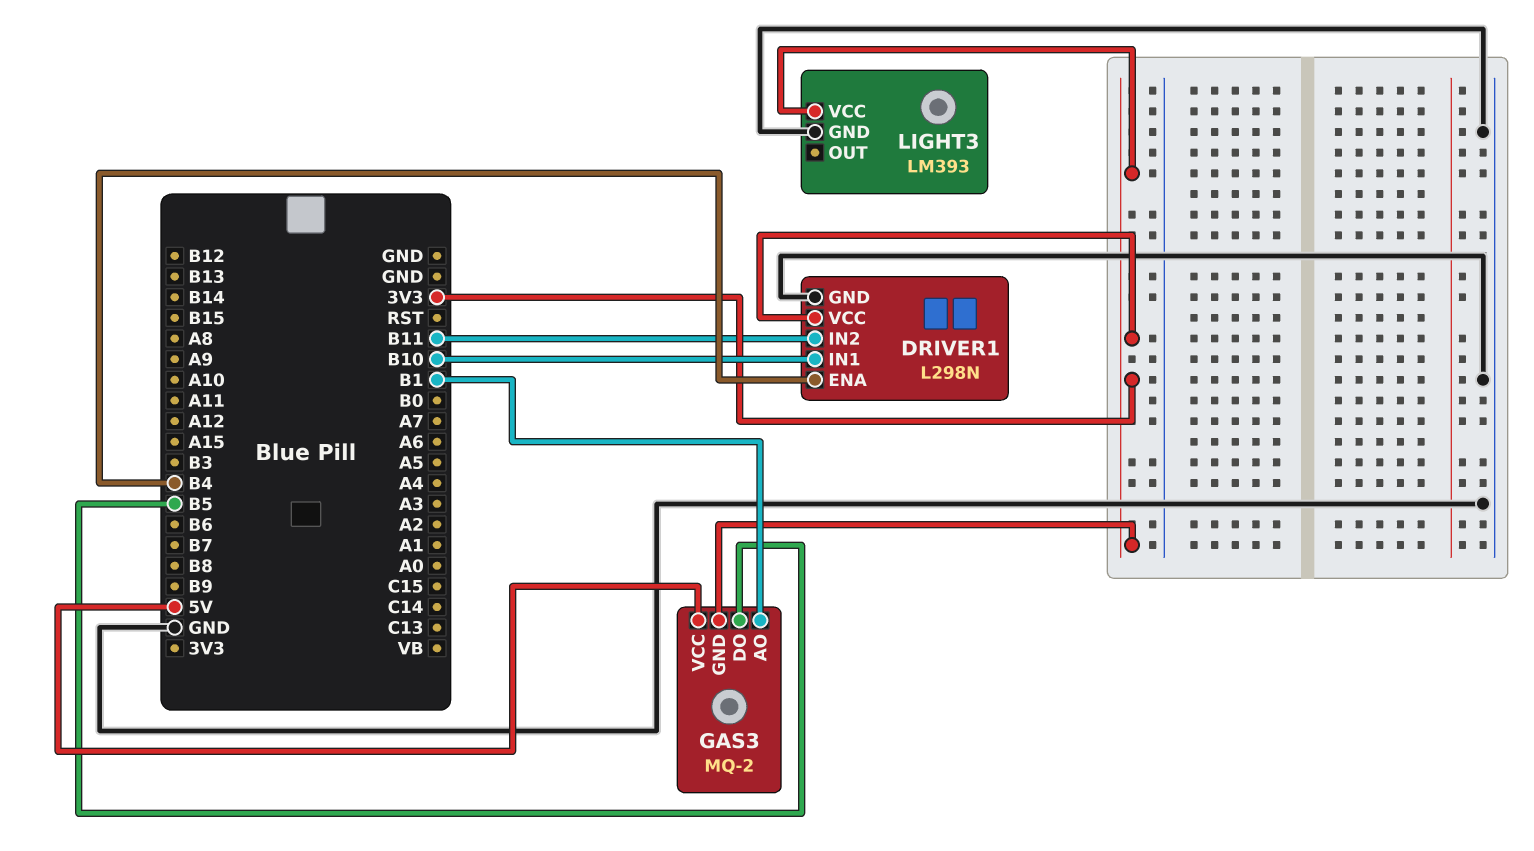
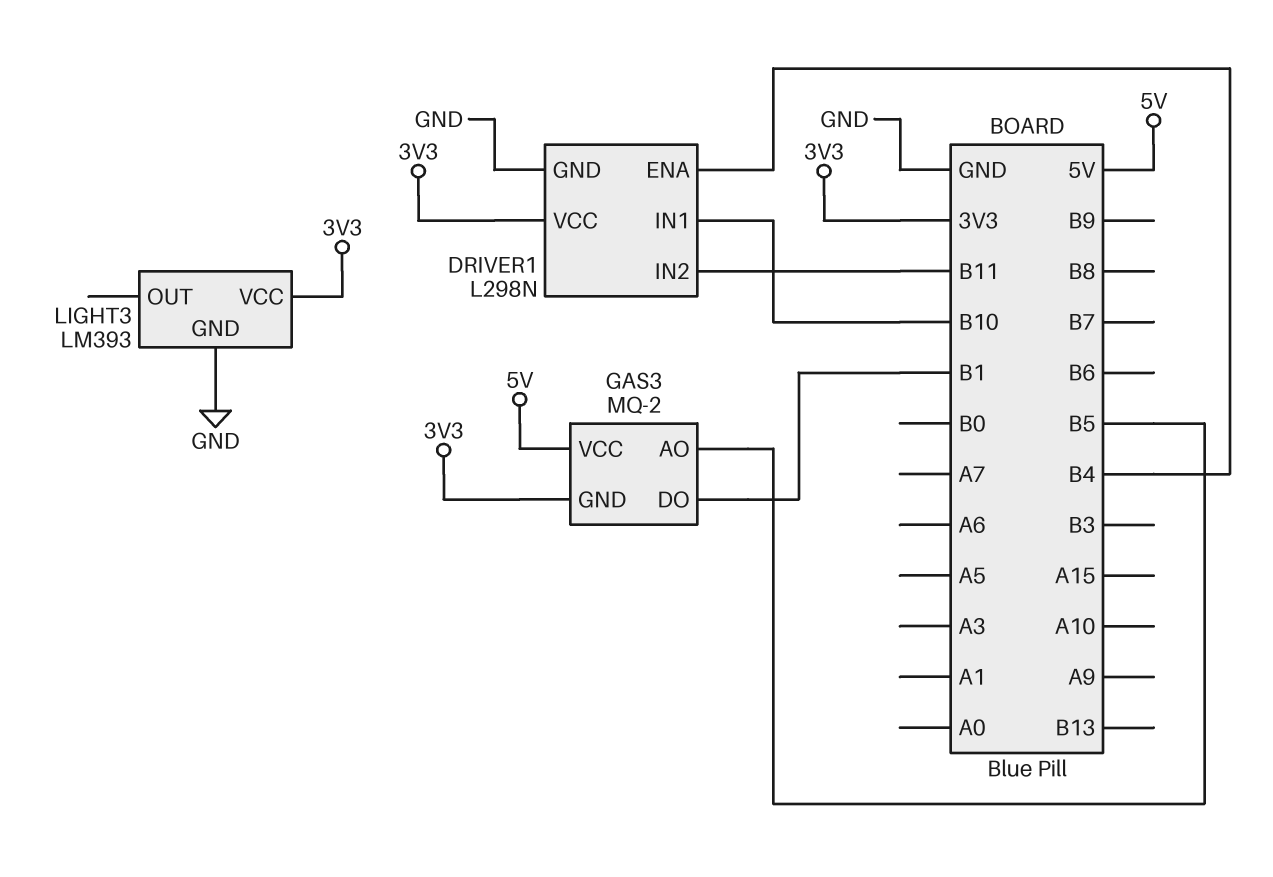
GAS3 pin AO: B1 -> B5
GAS3 pin DO: B5 -> B1

